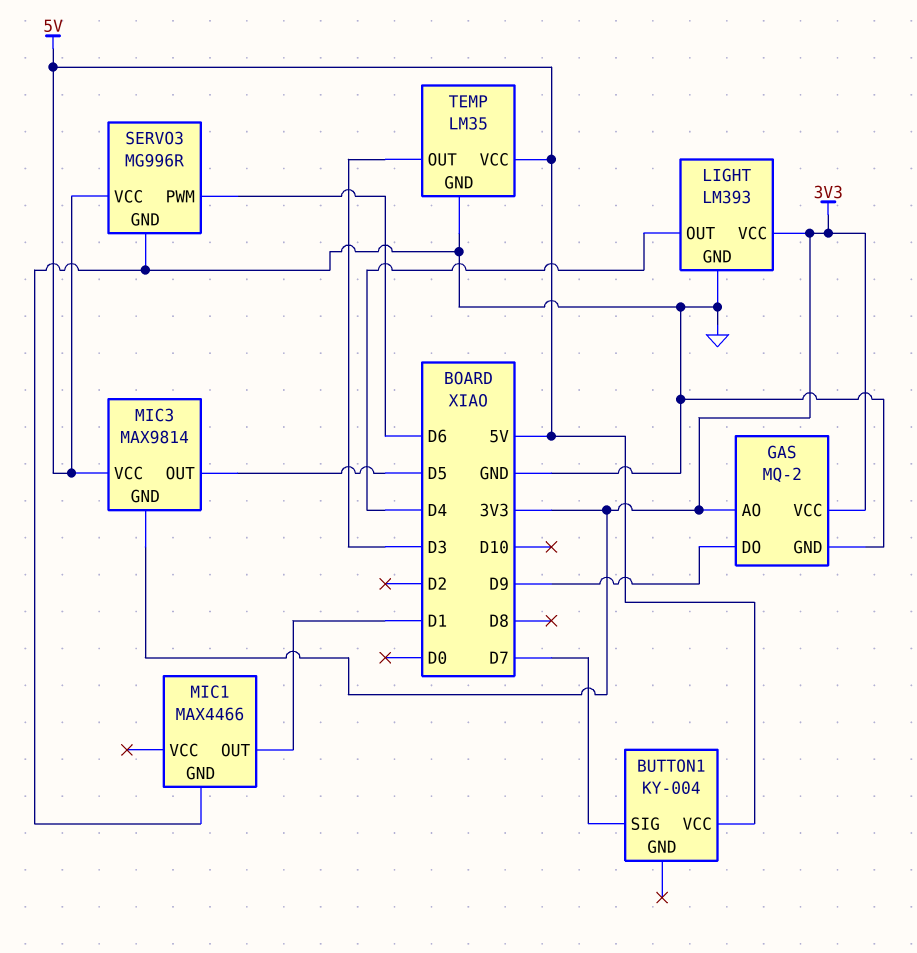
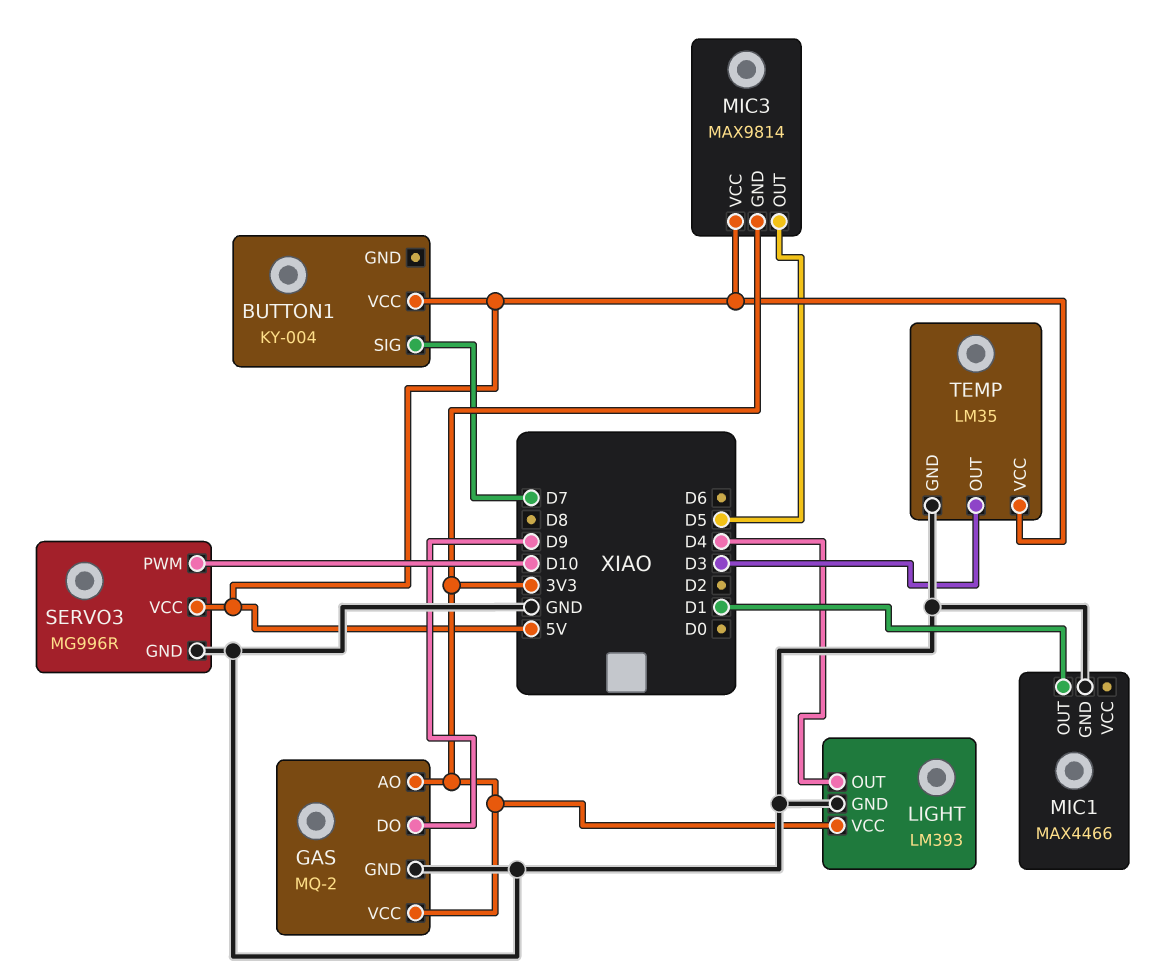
SERVO3 pin PWM: D6 -> D10

